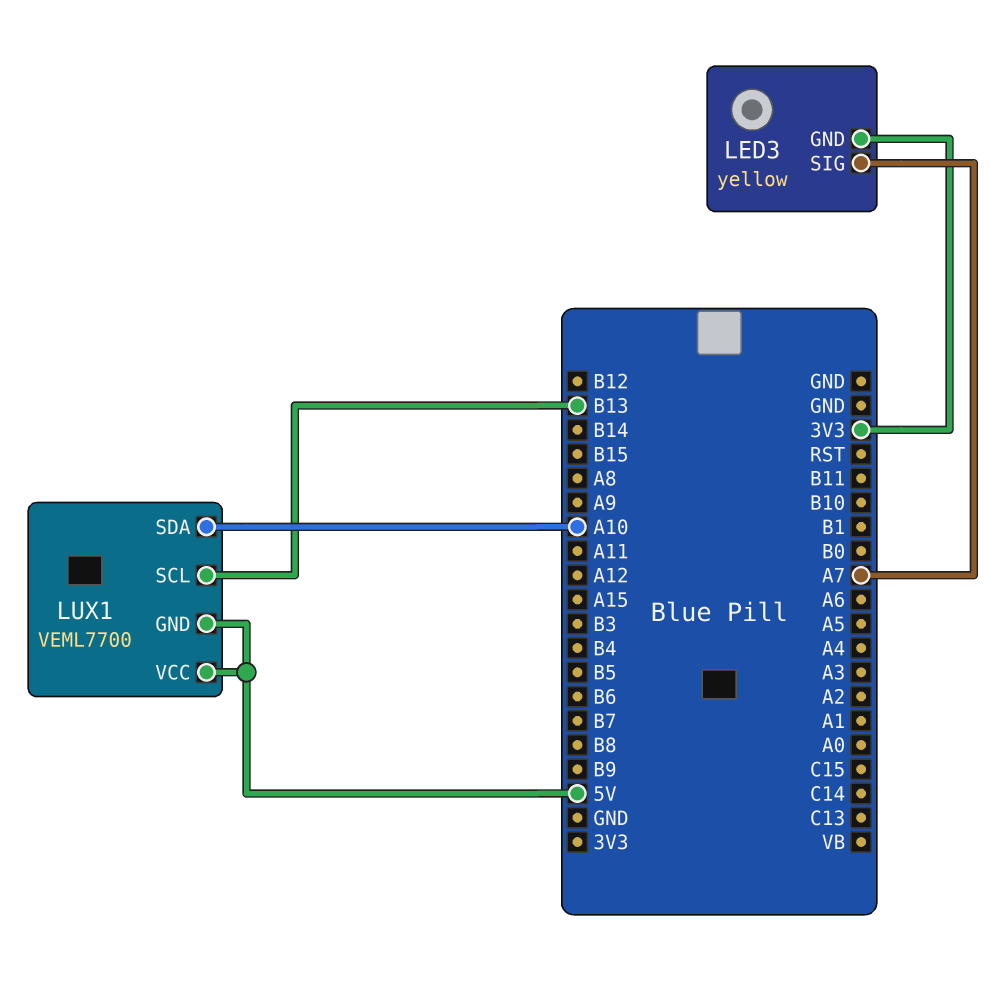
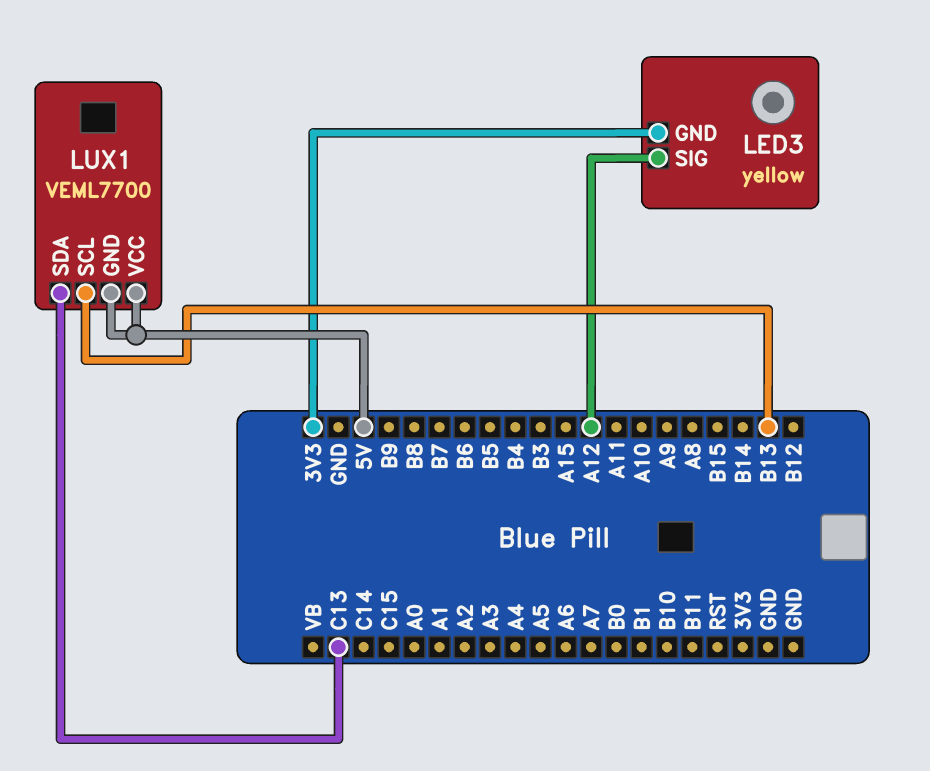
LED3 pin SIG: A7 -> A12
LUX1 pin SDA: A10 -> C13

